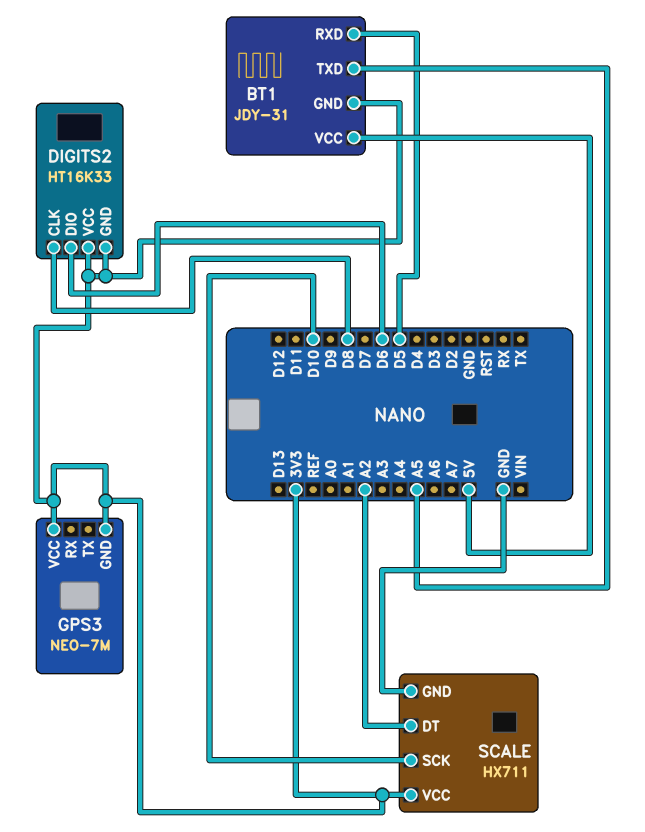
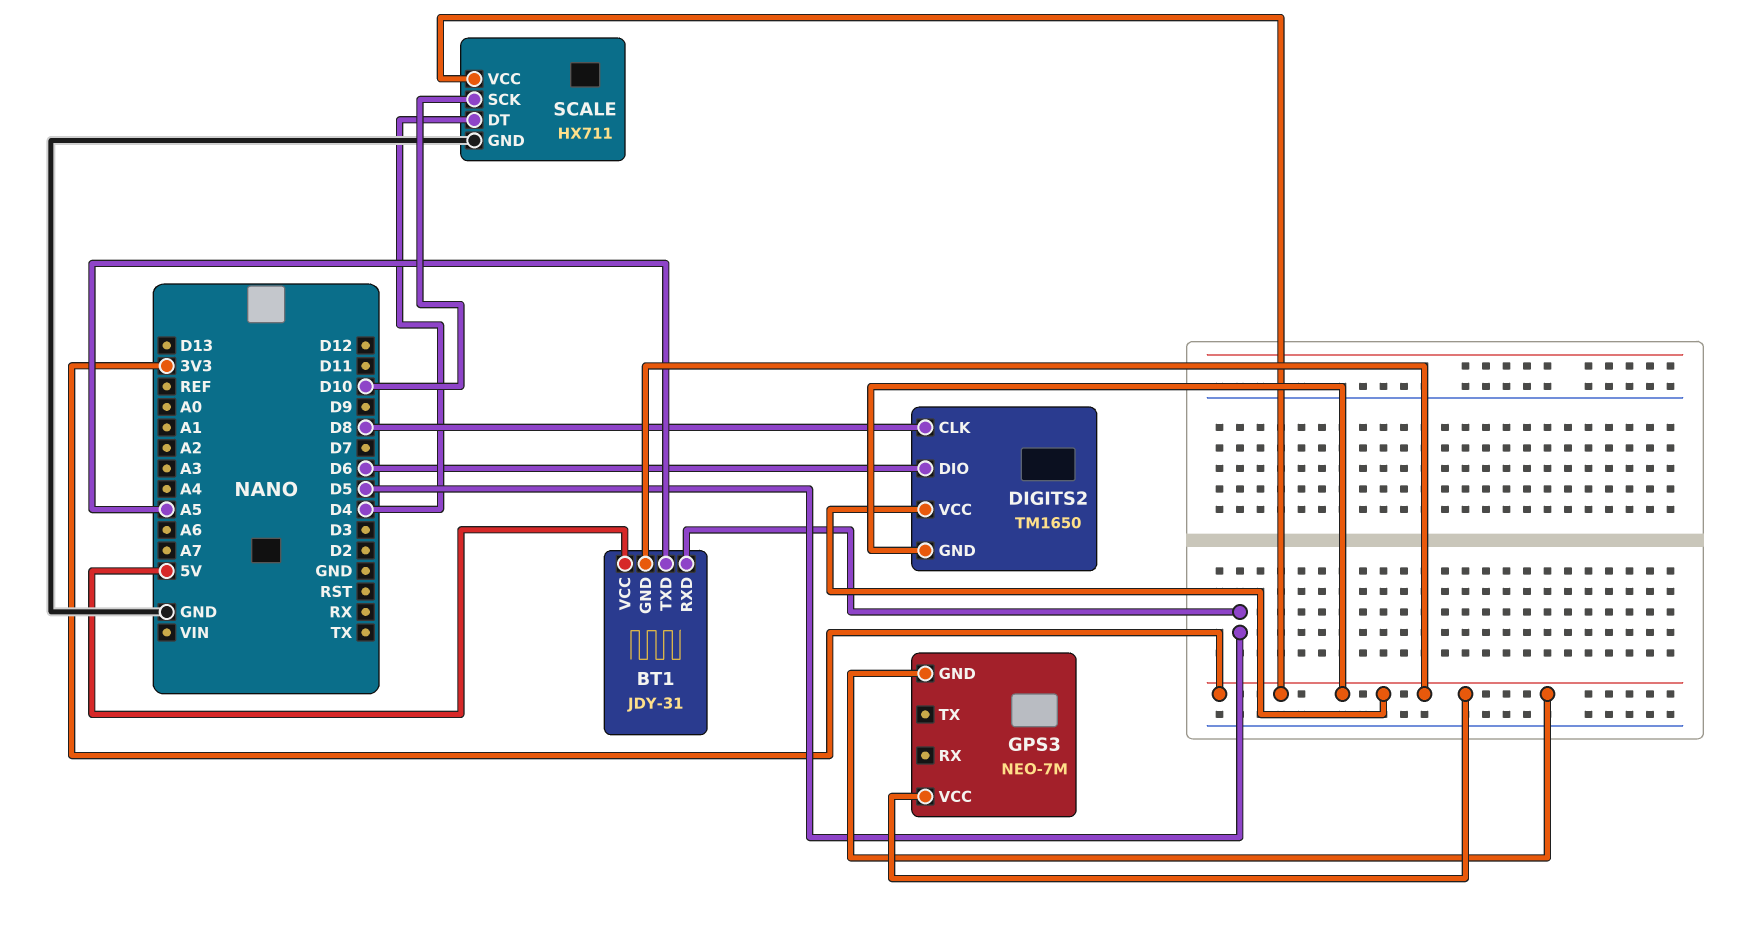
DIGITS2: HT16K33 -> TM1650
SCALE pin DT: A2 -> D4

